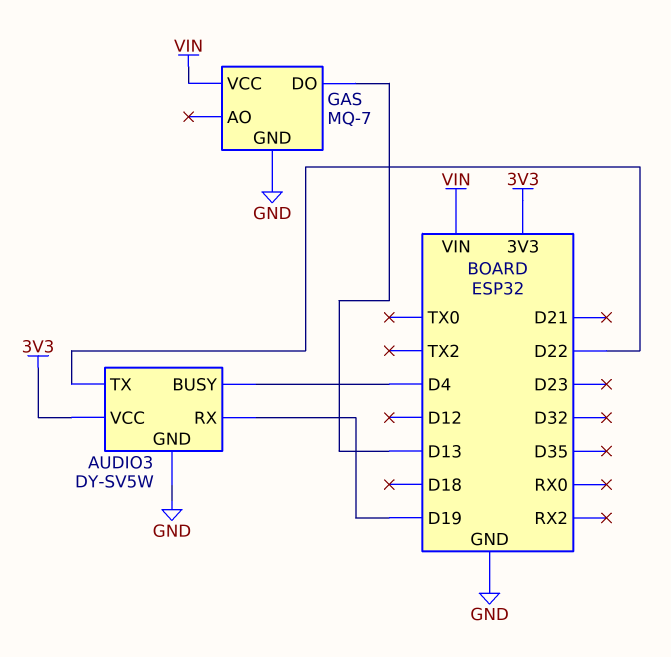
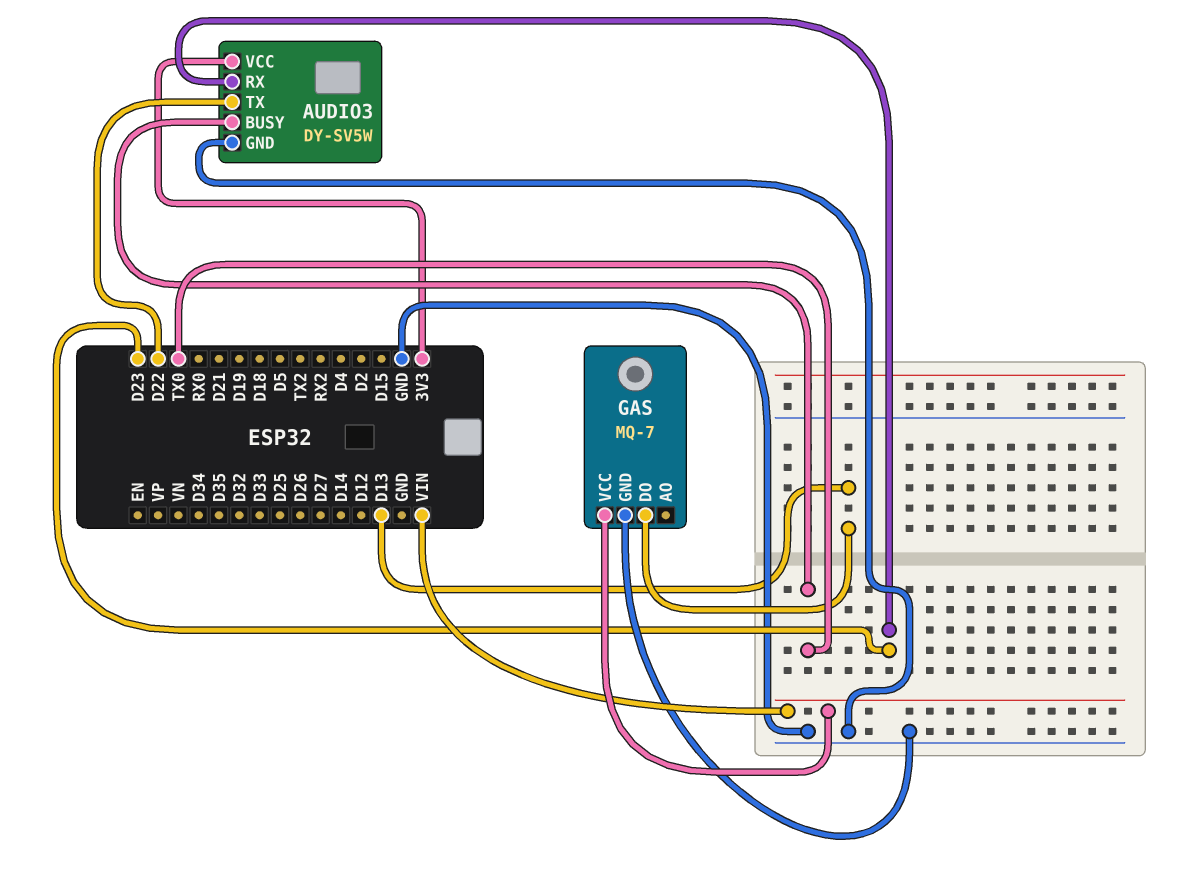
AUDIO3 pin BUSY: D4 -> TX0
AUDIO3 pin RX: D19 -> D23

